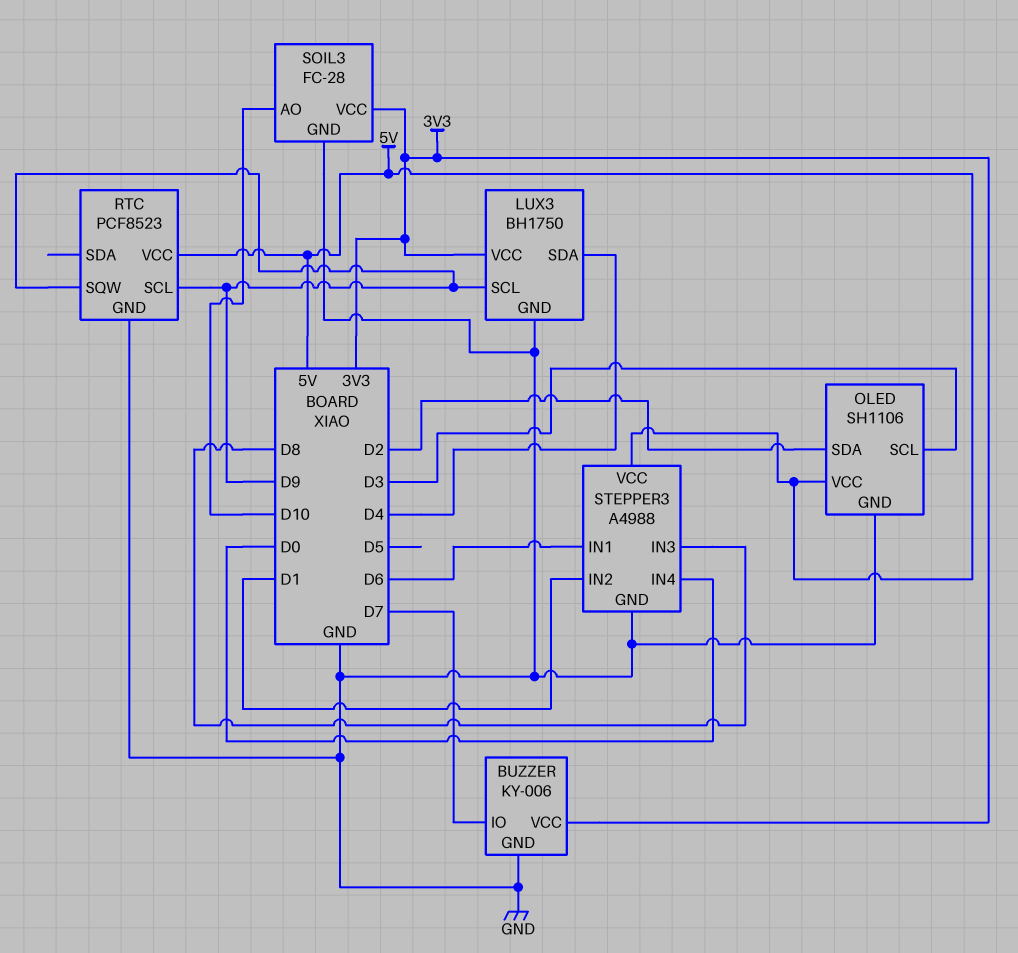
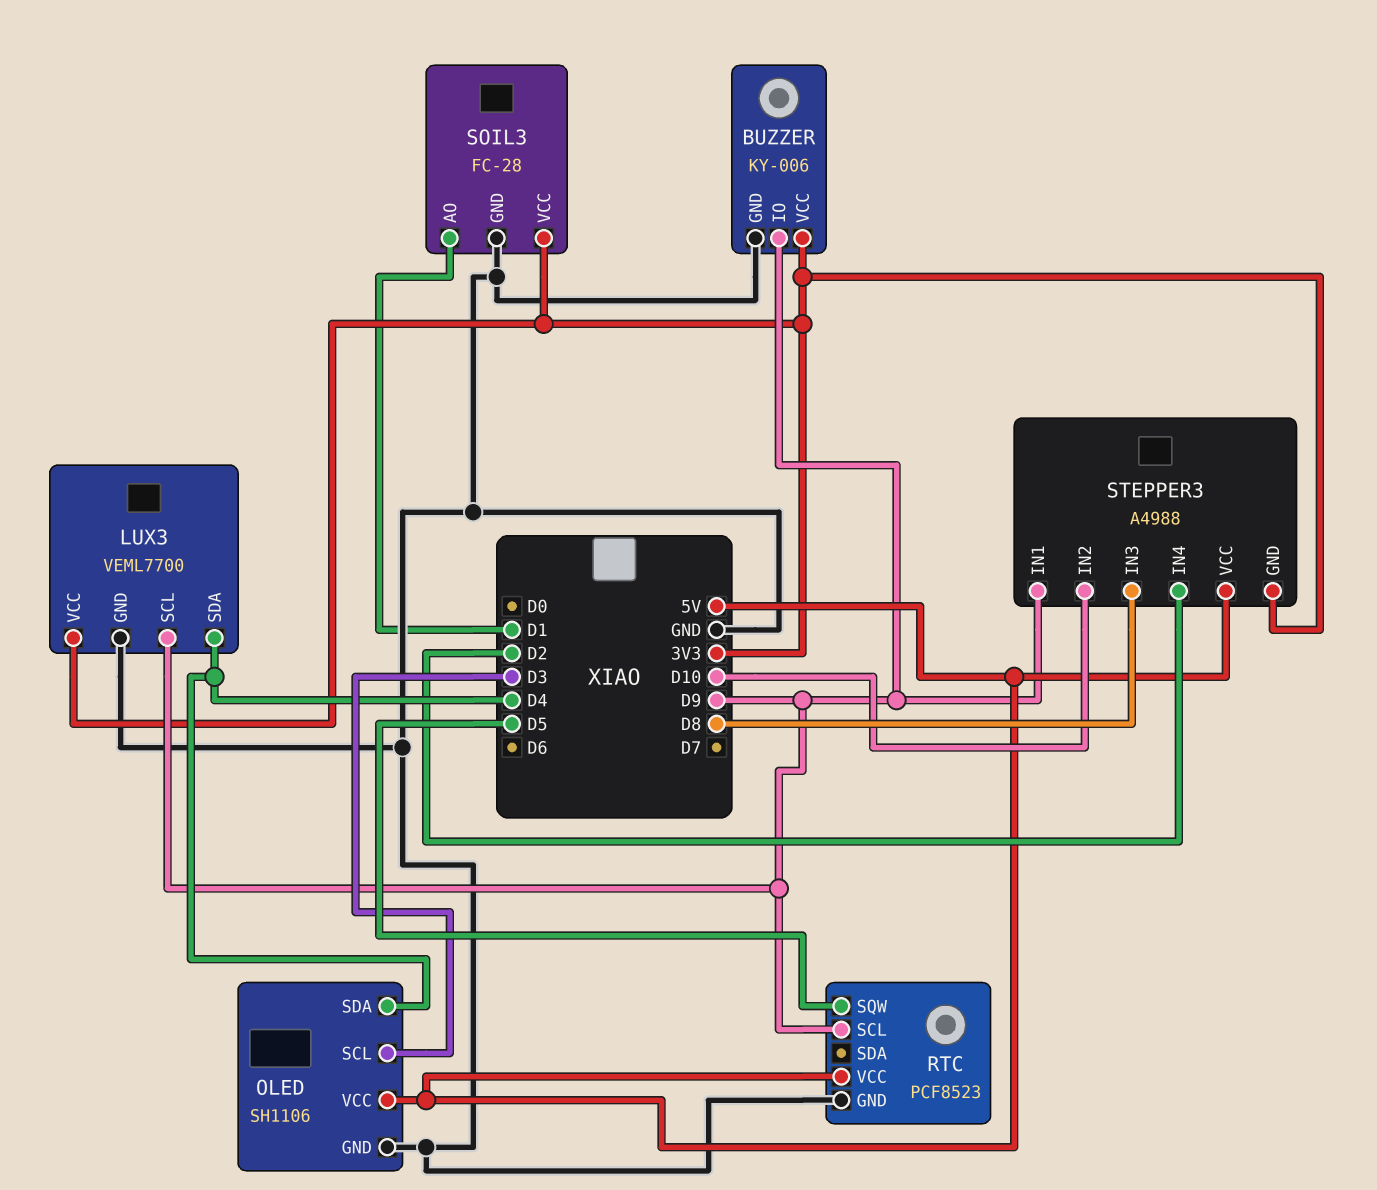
BUZZER pin IO: D7 -> D9
LUX3: BH1750 -> VEML7700
OLED pin SDA: D2 -> D4
RTC pin SQW: D9 -> D5
SOIL3 pin AO: D10 -> D1
STEPPER3 pin GND: GND -> 3V3
STEPPER3 pin IN1: D6 -> D9
STEPPER3 pin IN2: D1 -> D10
STEPPER3 pin IN4: D0 -> D2

